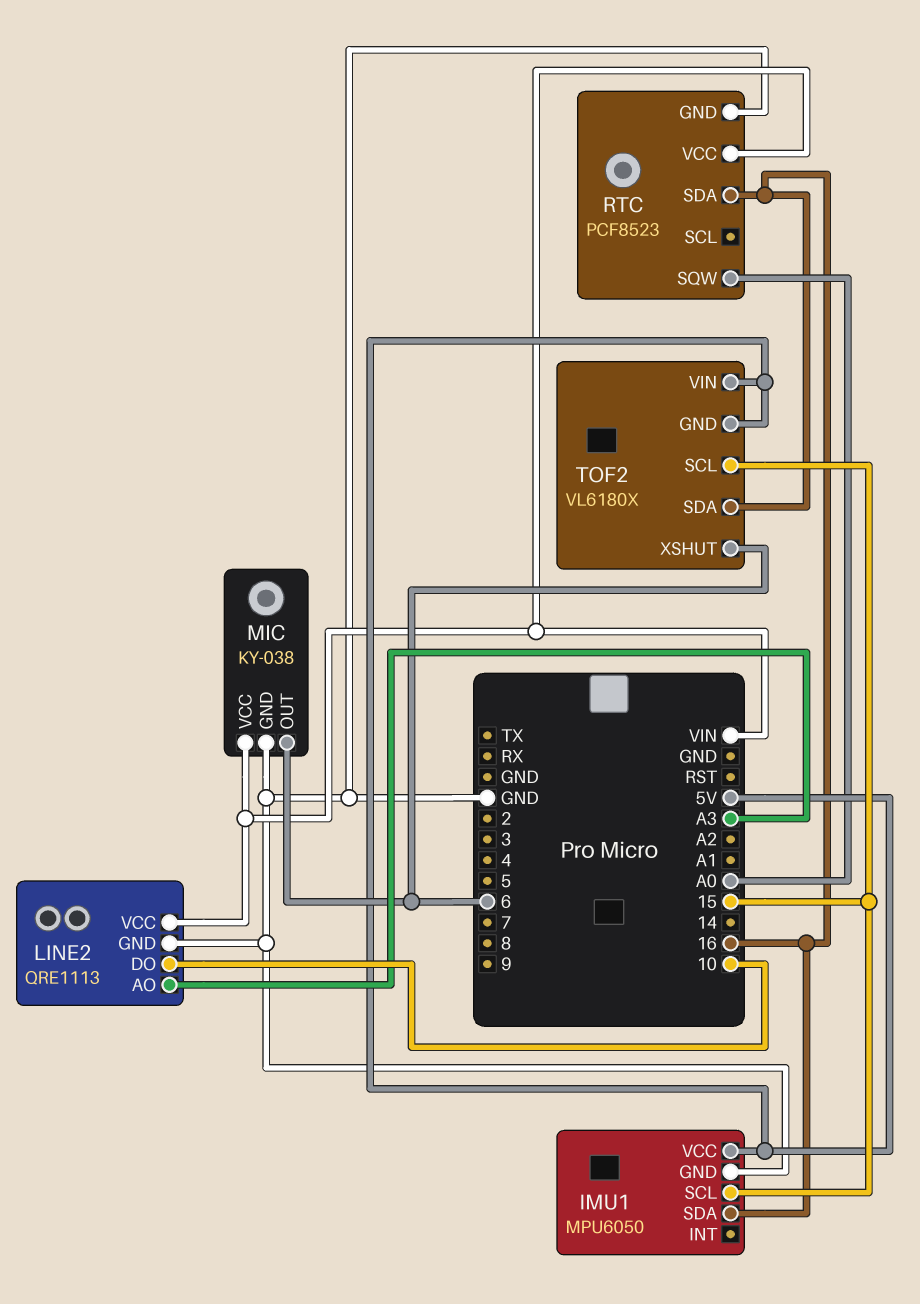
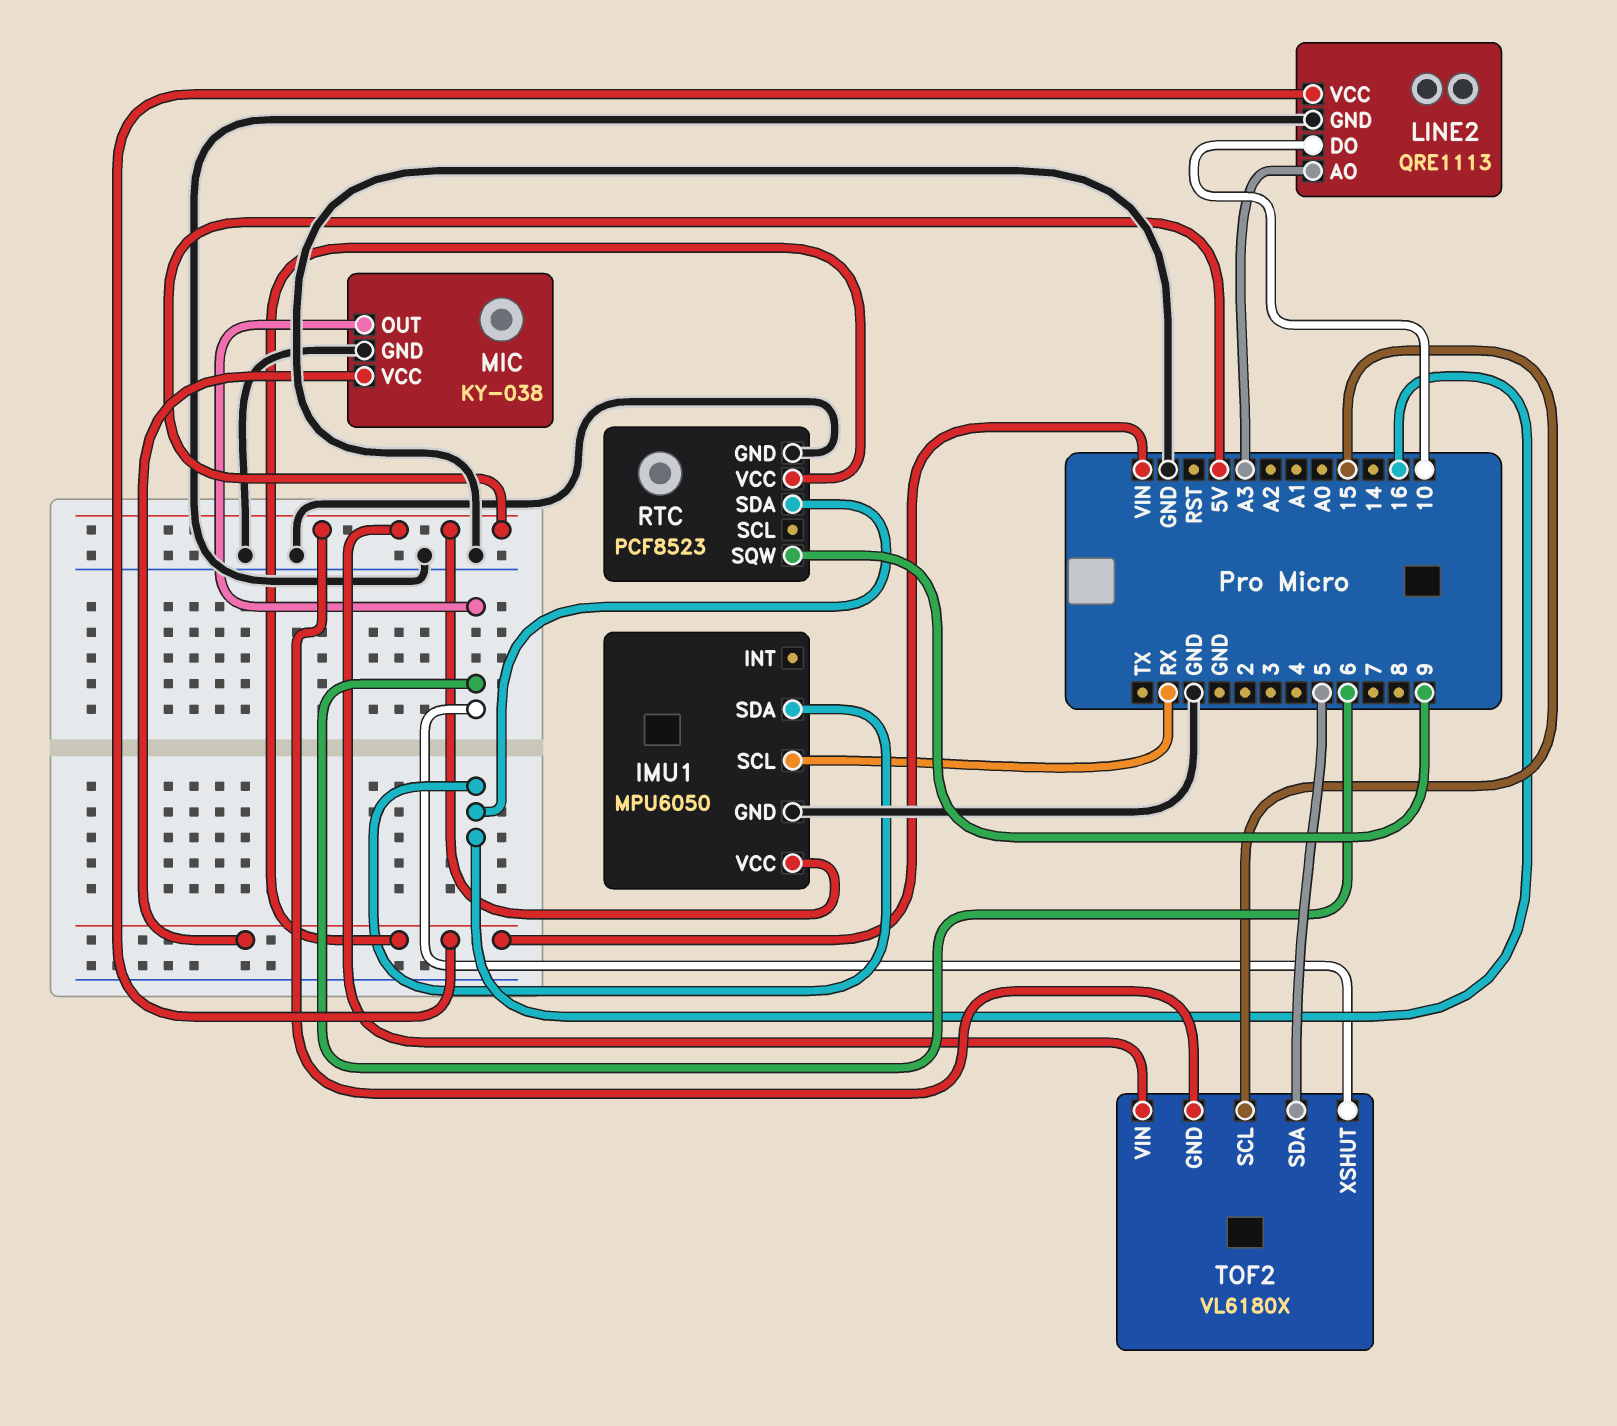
IMU1 pin SCL: 15 -> RX
RTC pin SQW: A0 -> 9
TOF2 pin SDA: 16 -> 5

